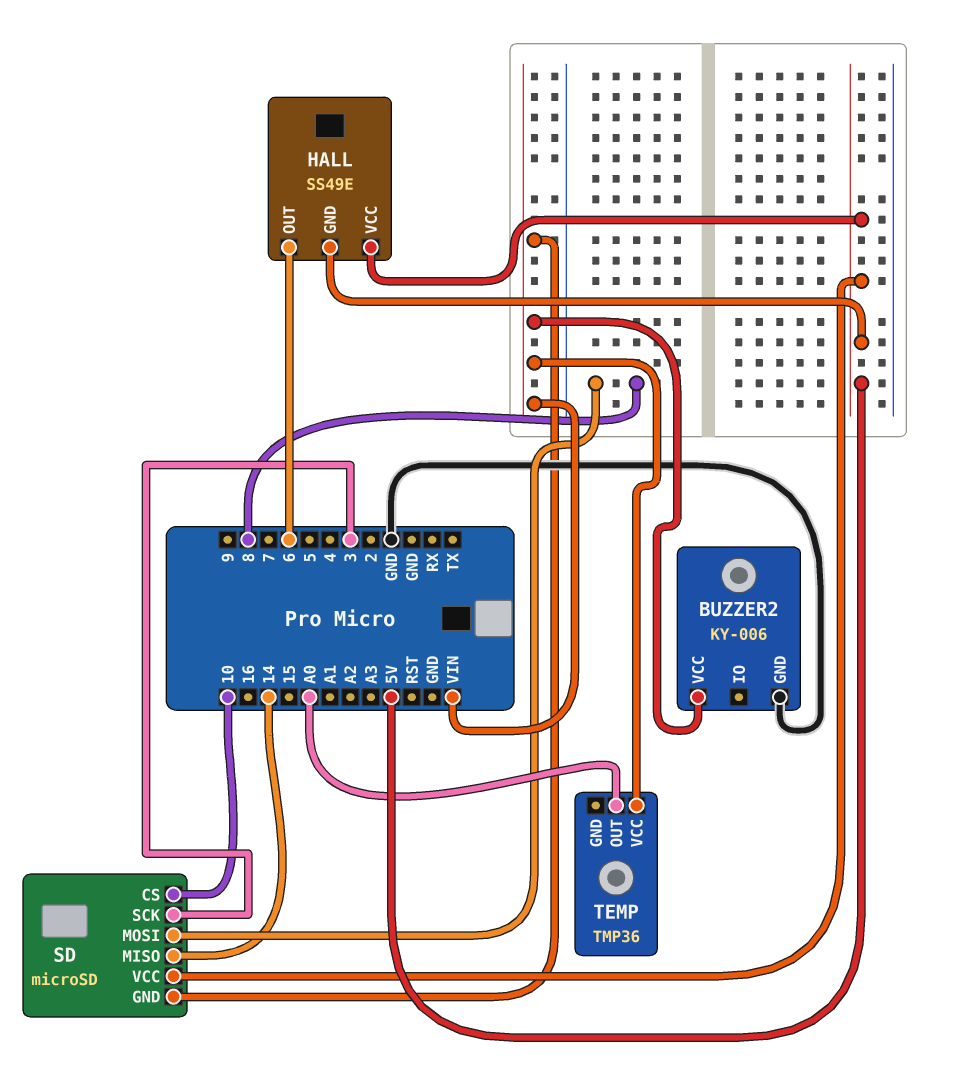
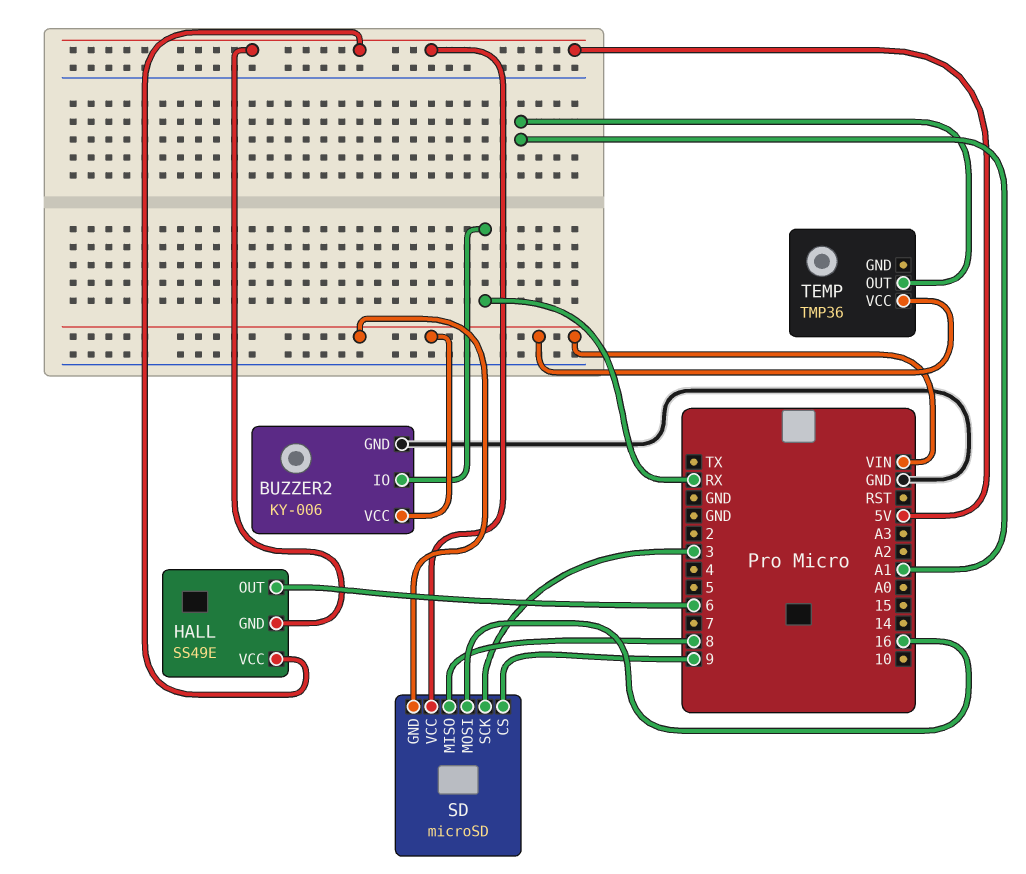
BUZZER2 pin IO: none -> RX
SD pin CS: 10 -> 9
SD pin MISO: 14 -> 8
SD pin MOSI: 8 -> 16
TEMP pin OUT: A0 -> A1

